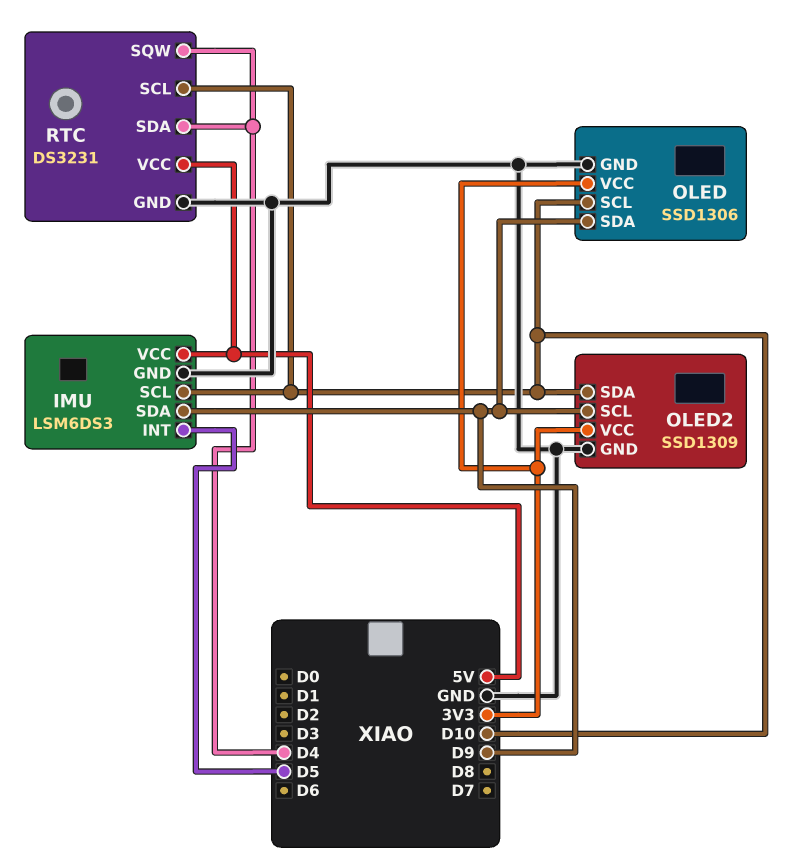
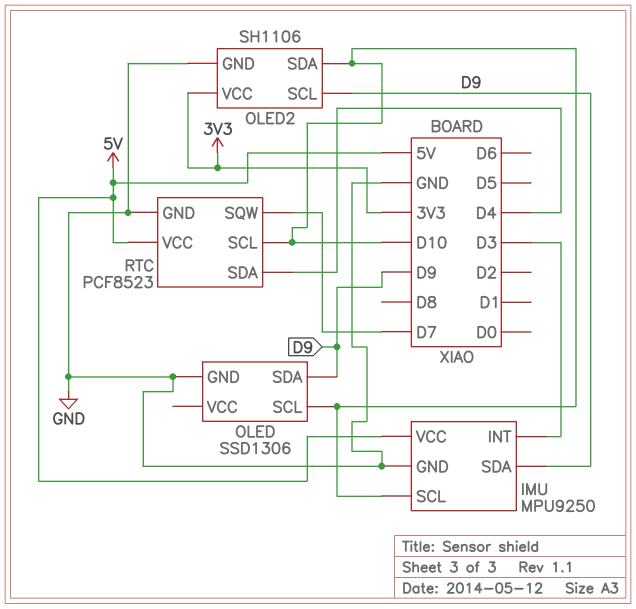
IMU: LSM6DS3 -> MPU9250
IMU pin INT: D5 -> D3
OLED pin VCC: 3V3 -> none
OLED2: SSD1309 -> SH1106
RTC: DS3231 -> PCF8523
RTC pin SQW: D4 -> D7

